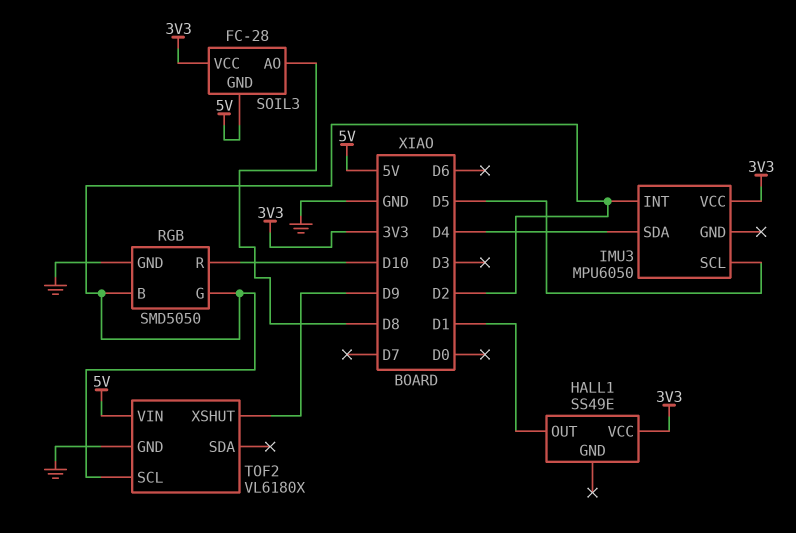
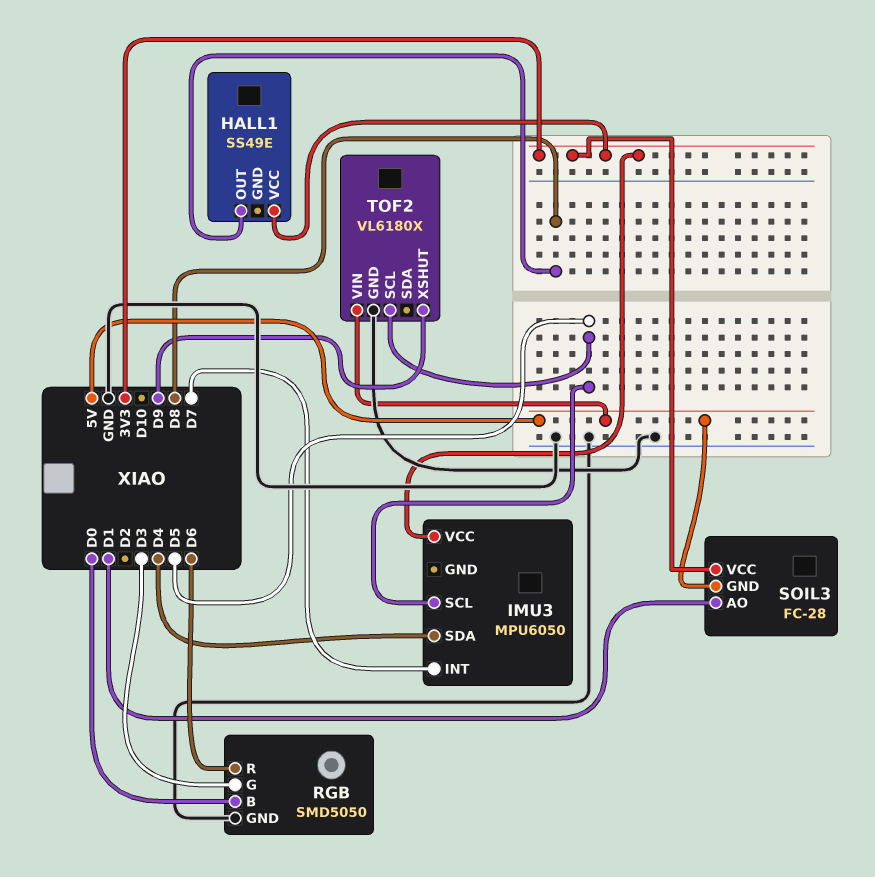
HALL1 pin OUT: D1 -> D8
IMU3 pin INT: D2 -> D7
RGB pin B: D2 -> D0
RGB pin G: D2 -> D3
RGB pin R: D10 -> D6
SOIL3 pin AO: D8 -> D1
TOF2 pin SCL: D2 -> D5

